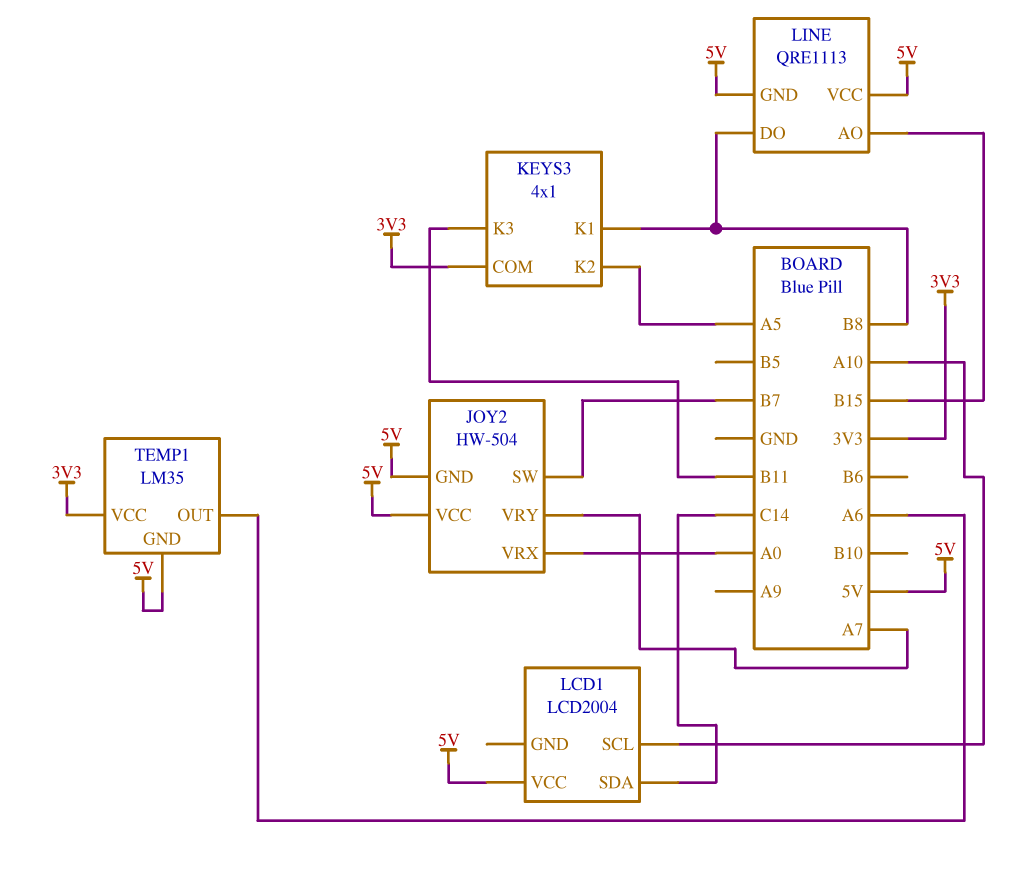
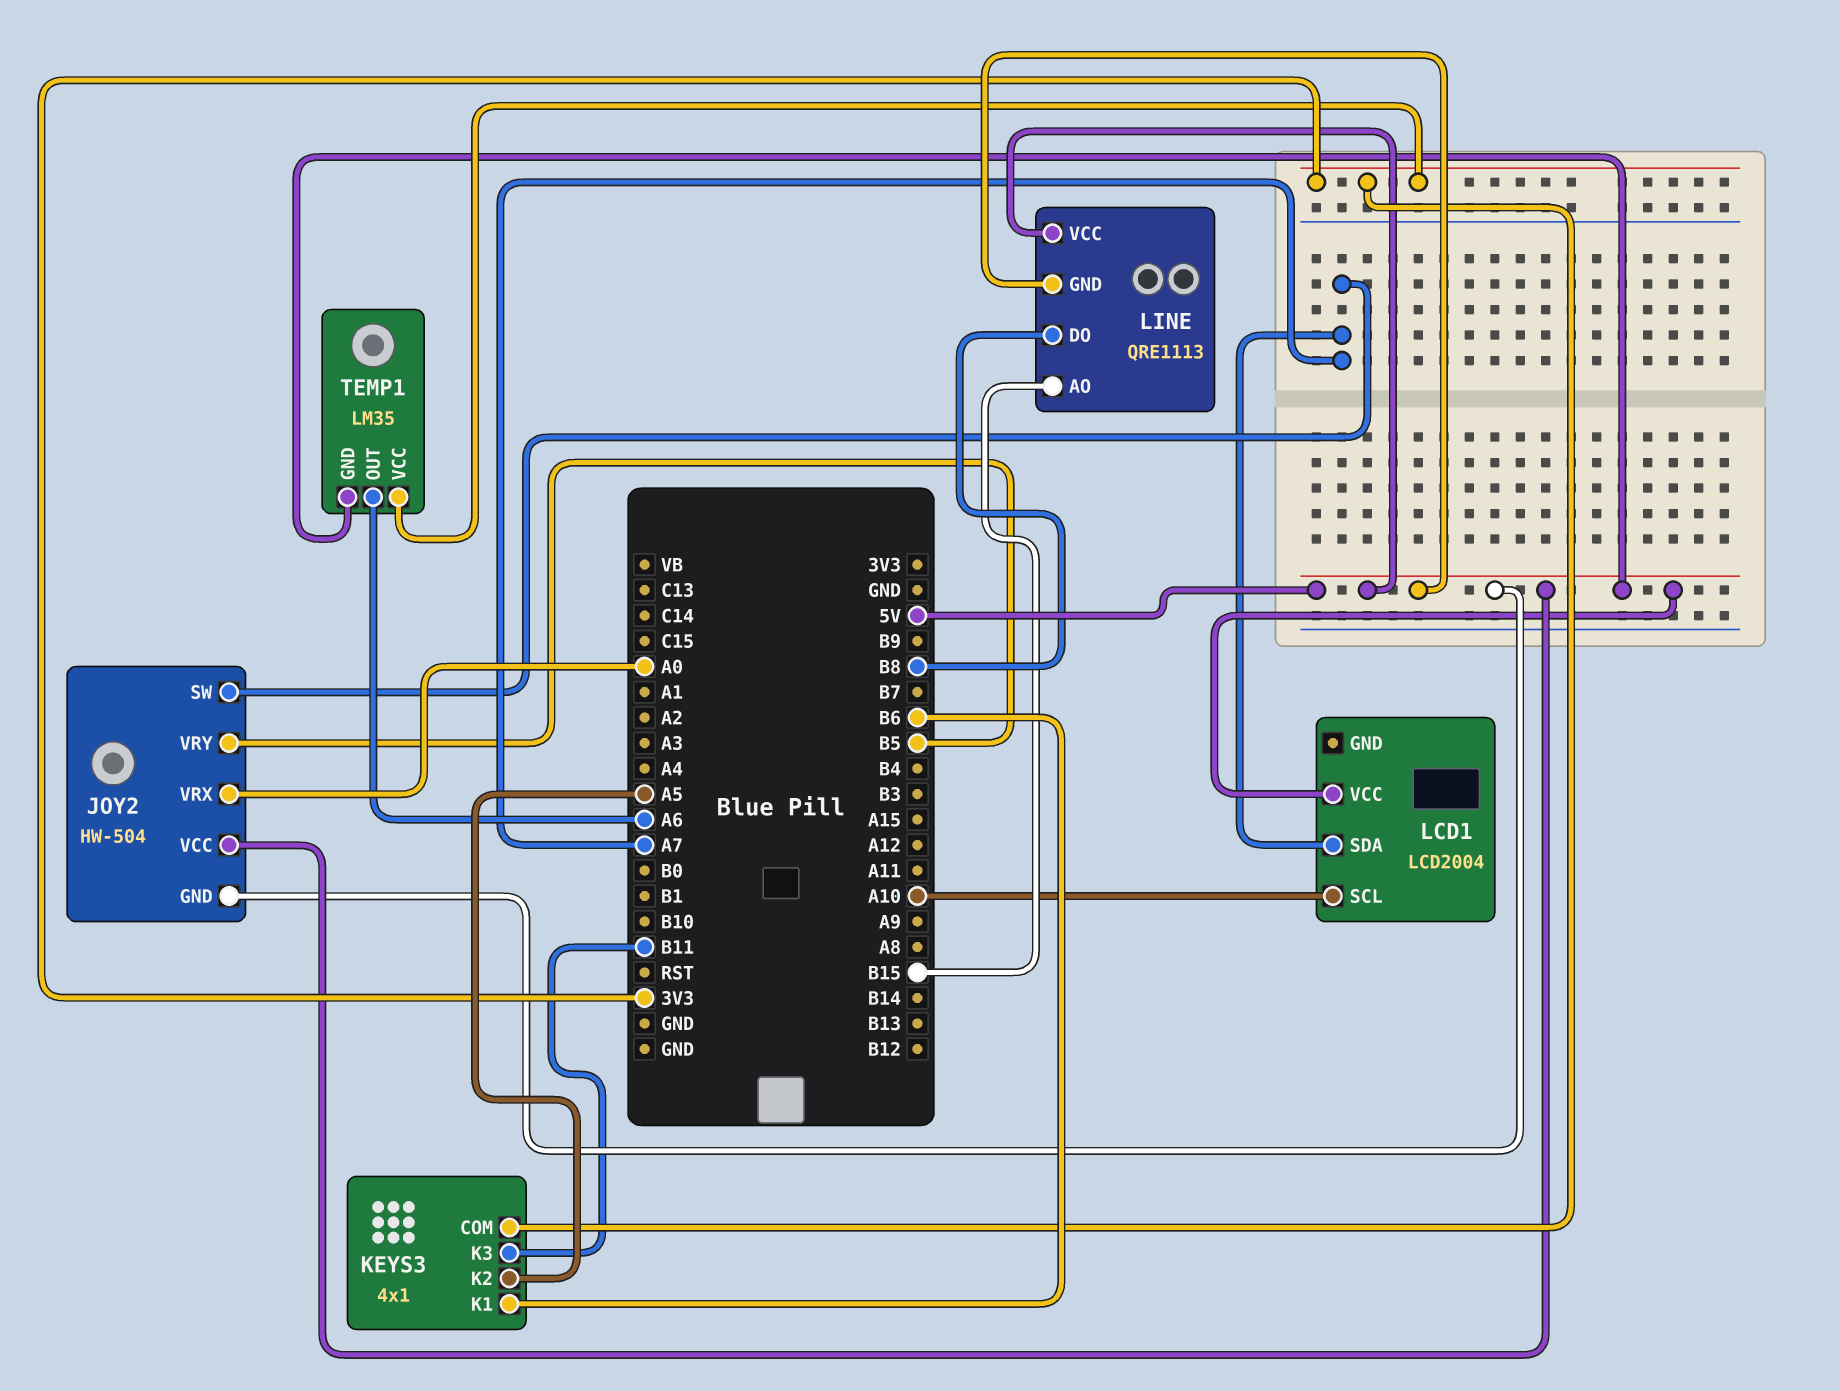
JOY2 pin SW: B7 -> A7
JOY2 pin VRY: A7 -> B5
KEYS3 pin K1: B8 -> B6
LCD1 pin SDA: C14 -> A7

